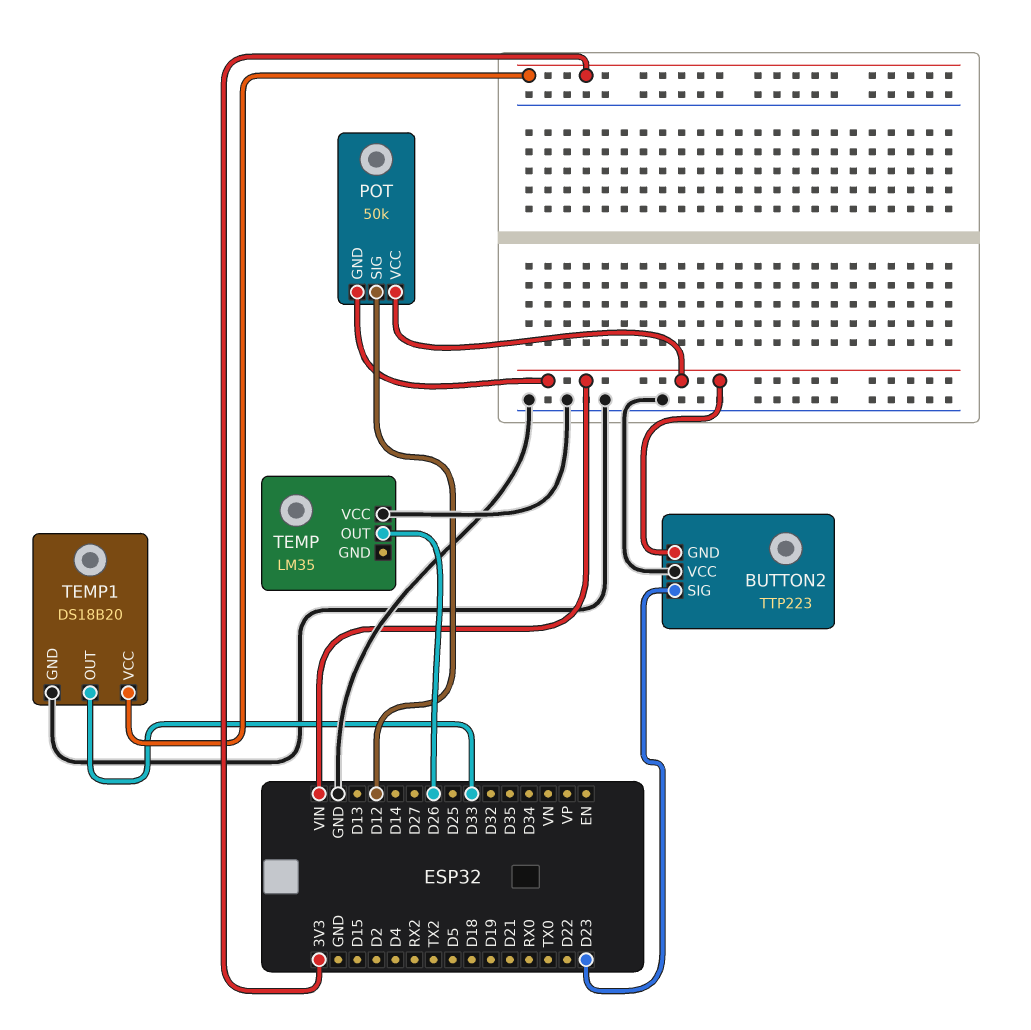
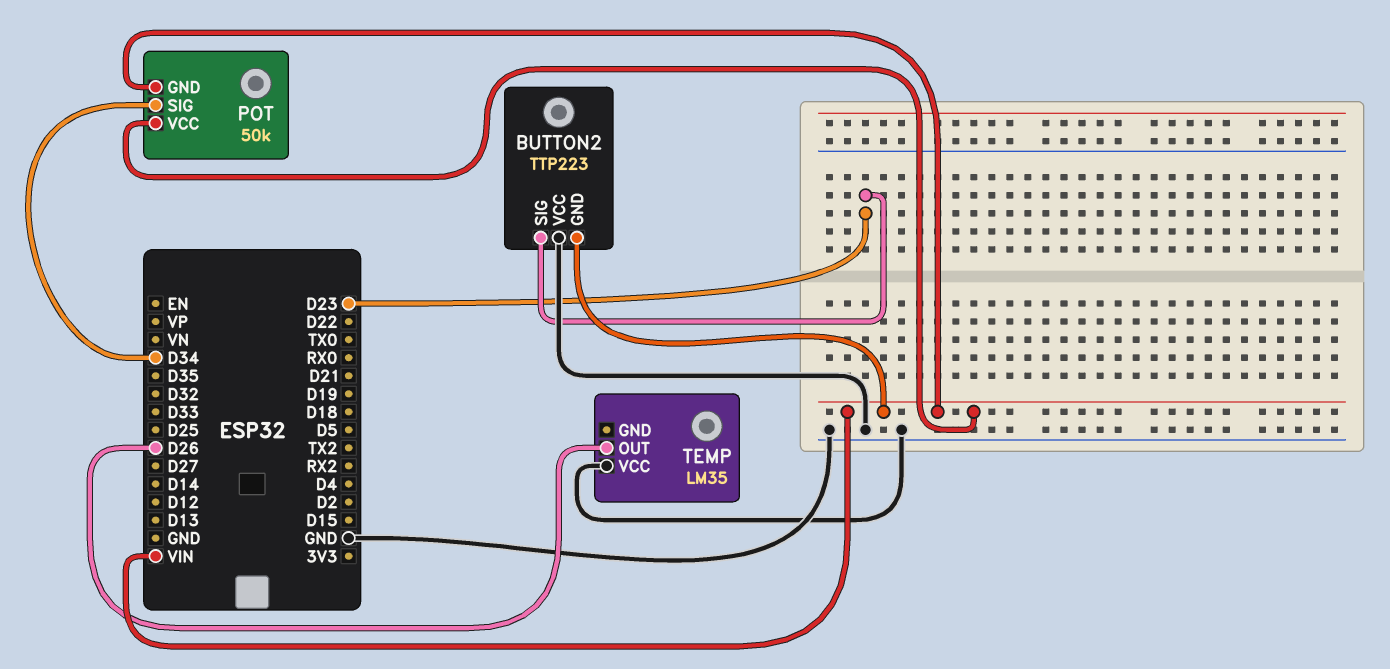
POT pin SIG: D12 -> D34
TEMP1: DS18B20 -> none
TEMP1 pin GND: GND -> none
TEMP1 pin OUT: D33 -> none
TEMP1 pin VCC: 3V3 -> none

